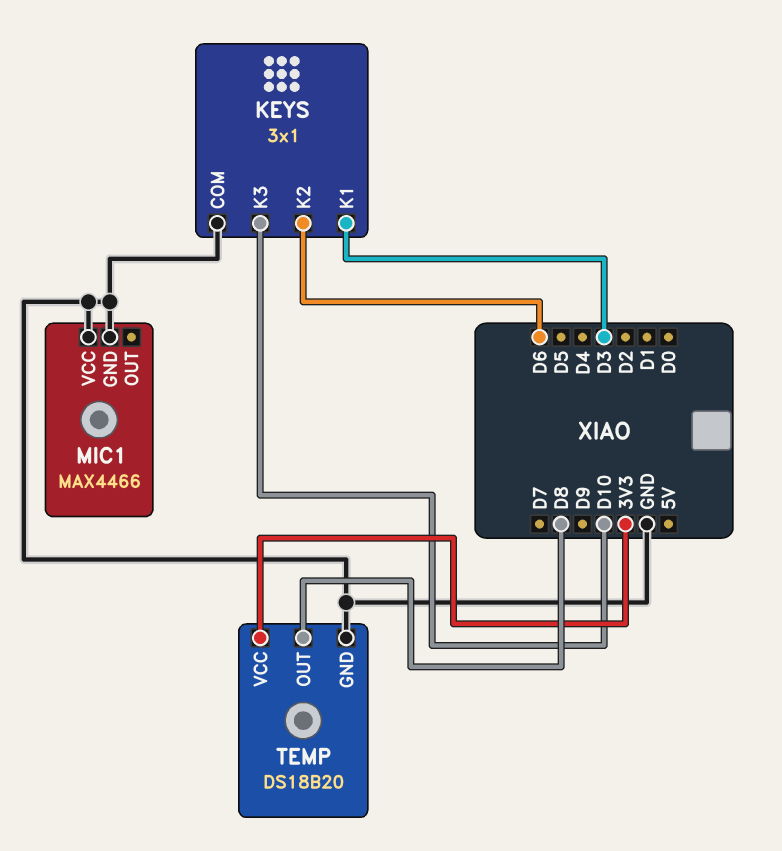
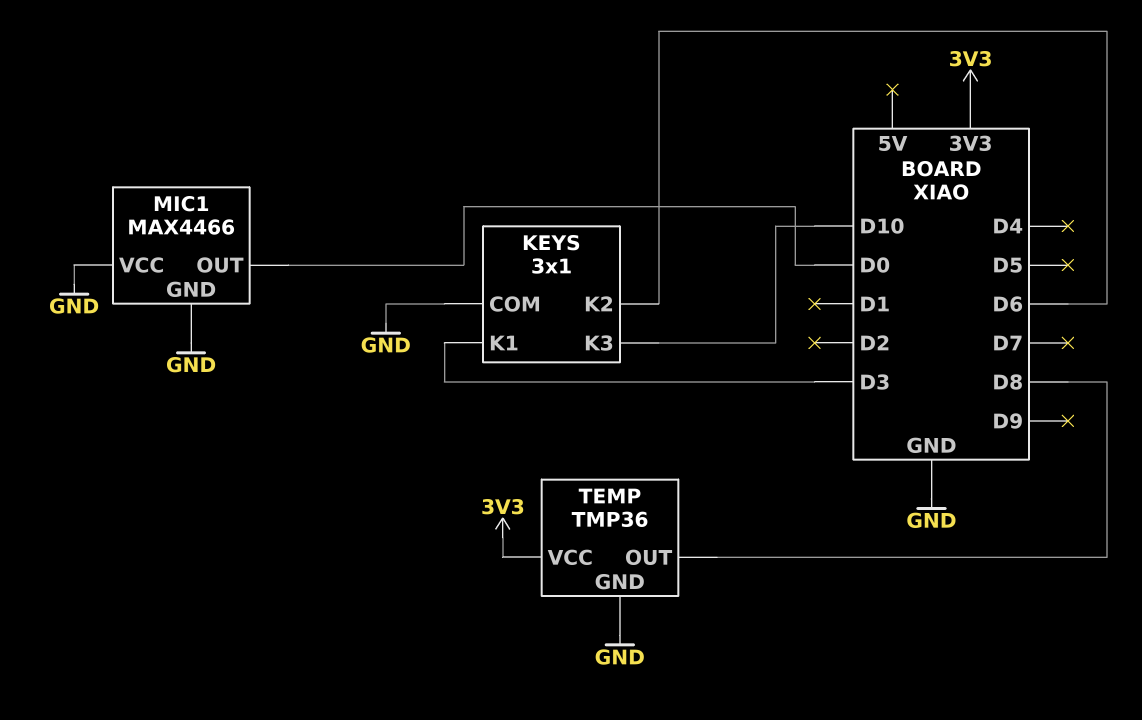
MIC1 pin OUT: none -> D0
TEMP: DS18B20 -> TMP36

